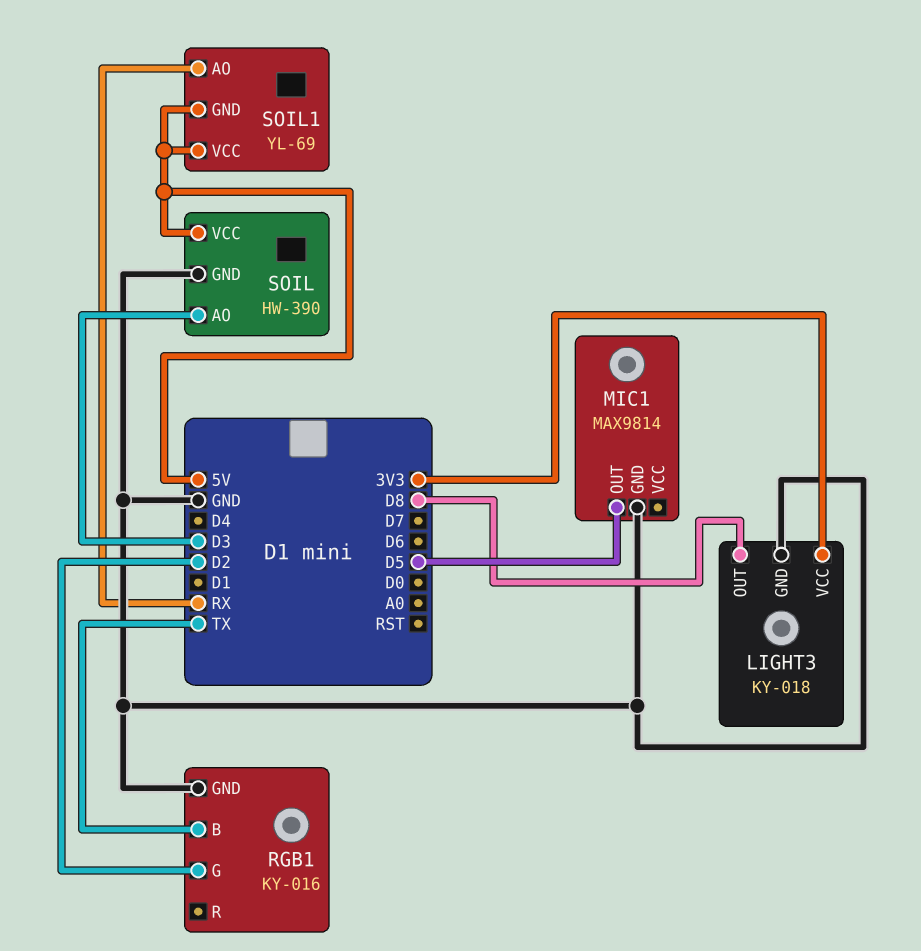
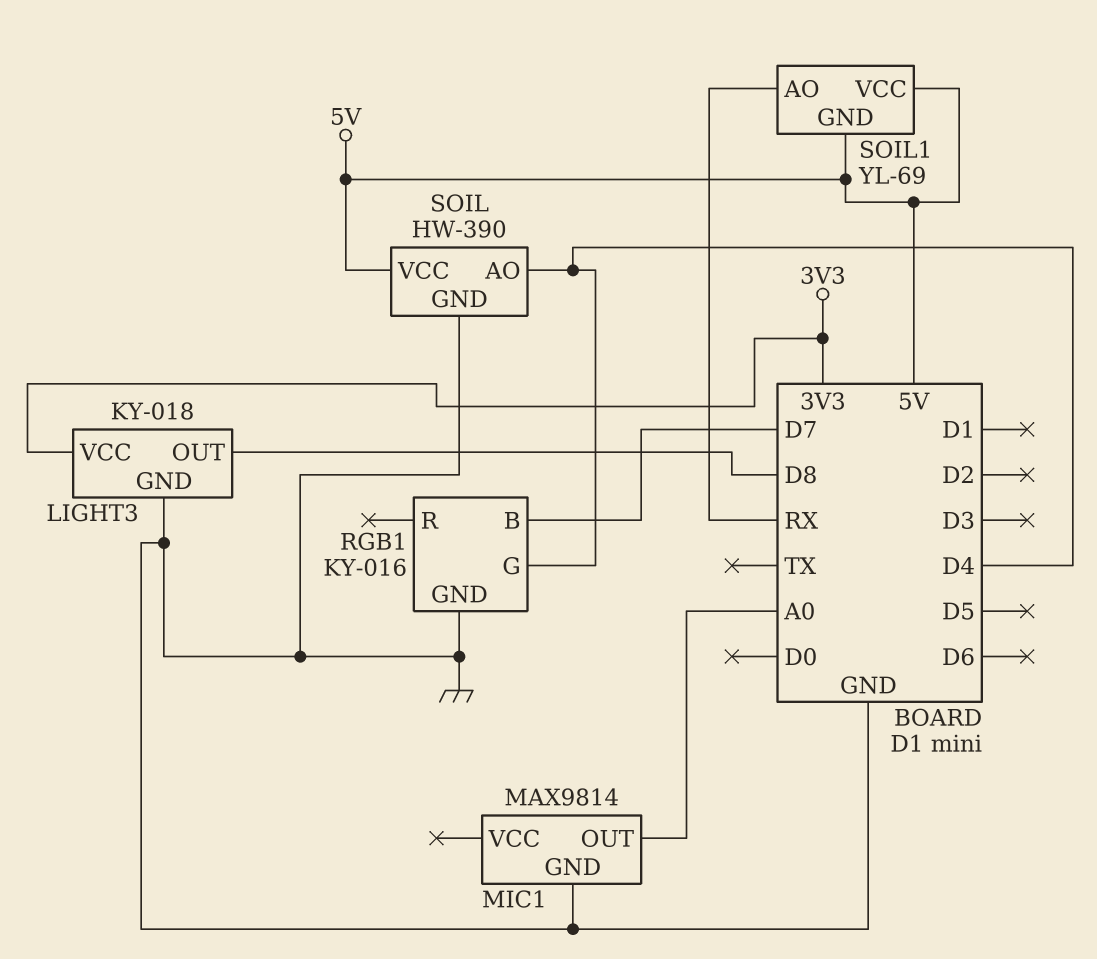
MIC1 pin OUT: D5 -> A0
RGB1 pin B: TX -> D7
RGB1 pin G: D2 -> D4
SOIL pin AO: D3 -> D4

